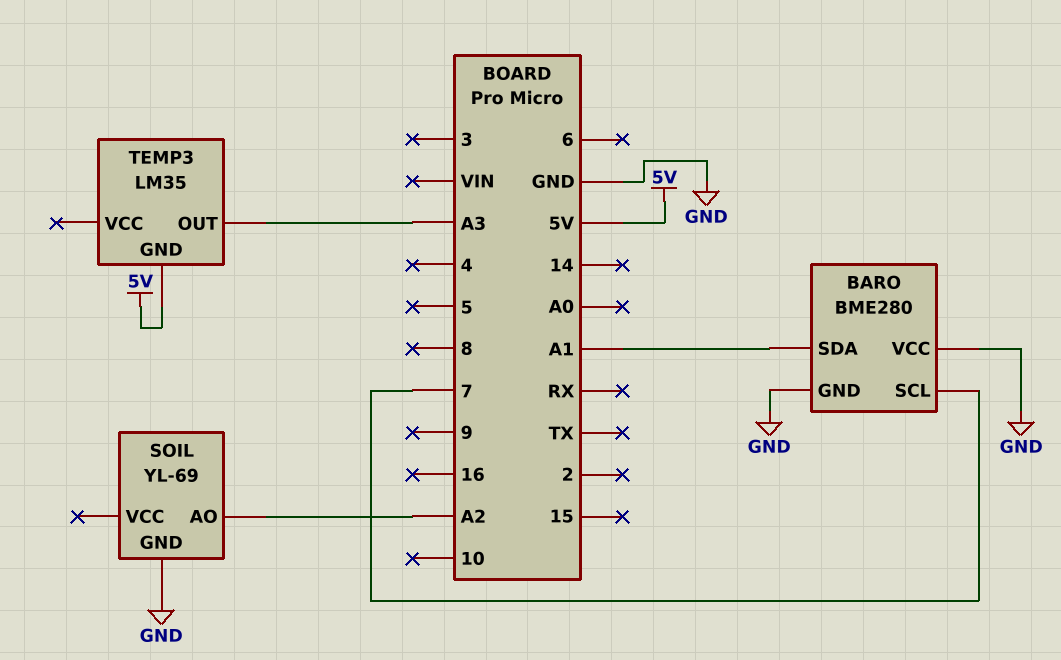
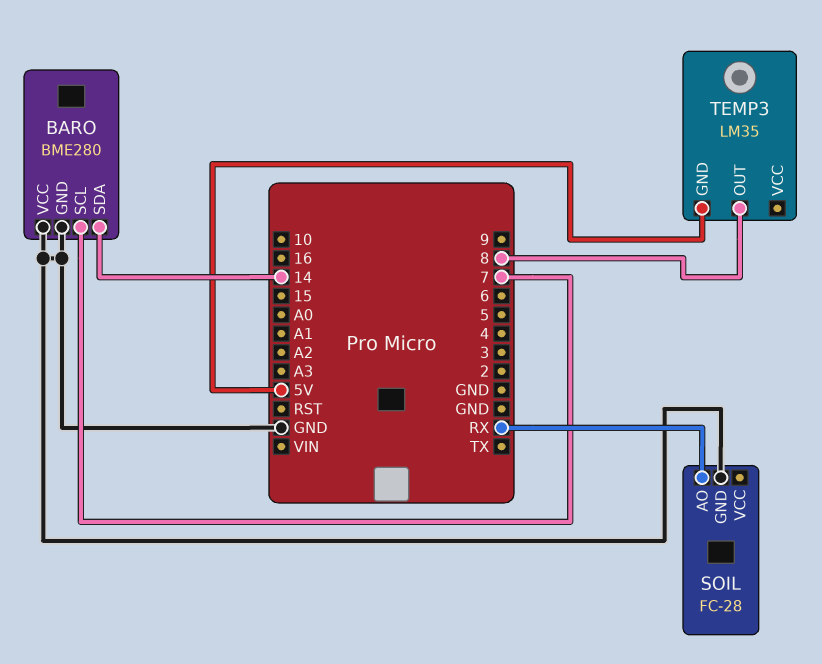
BARO pin SDA: A1 -> 14
SOIL: YL-69 -> FC-28
SOIL pin AO: A2 -> RX
TEMP3 pin OUT: A3 -> 8

